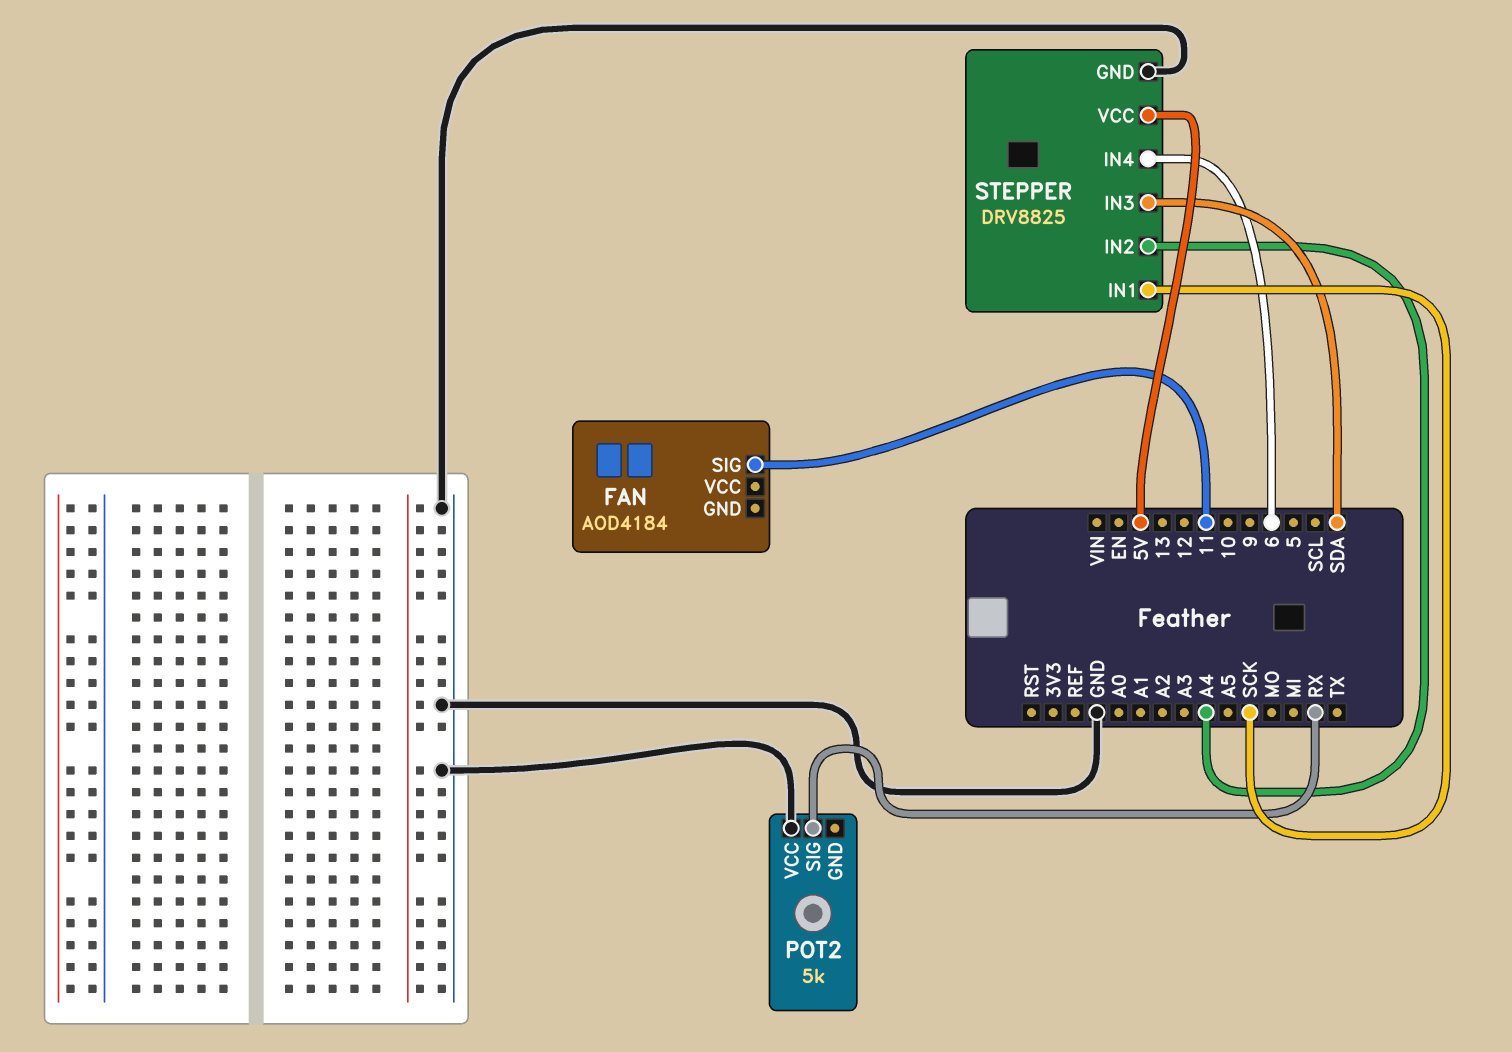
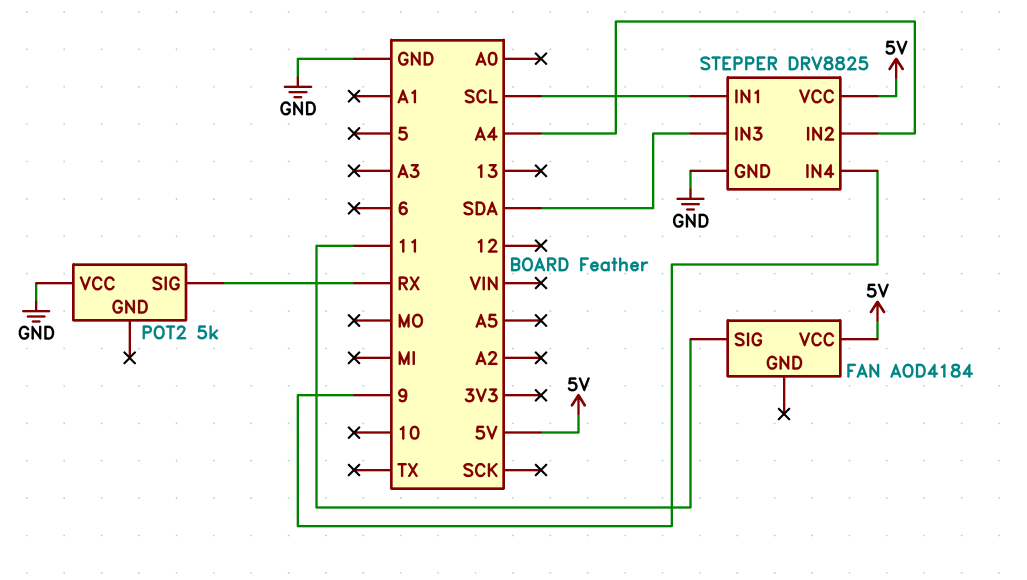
FAN pin VCC: none -> 5V
STEPPER pin IN1: SCK -> SCL
STEPPER pin IN4: 6 -> 9

